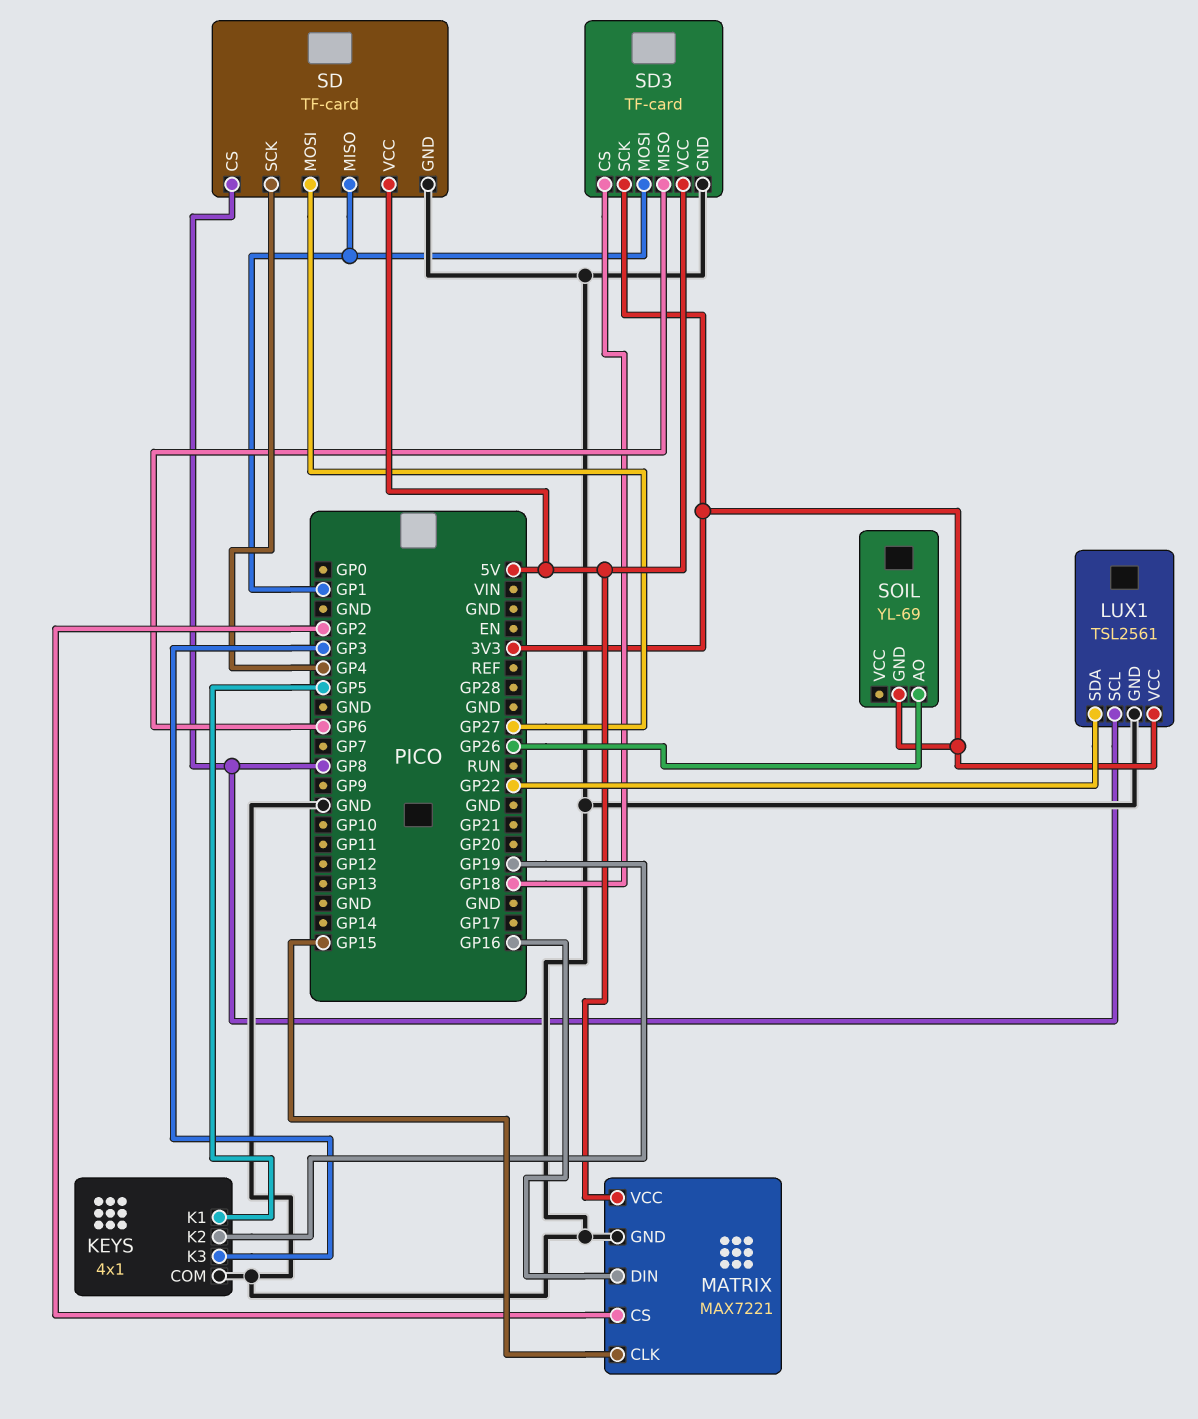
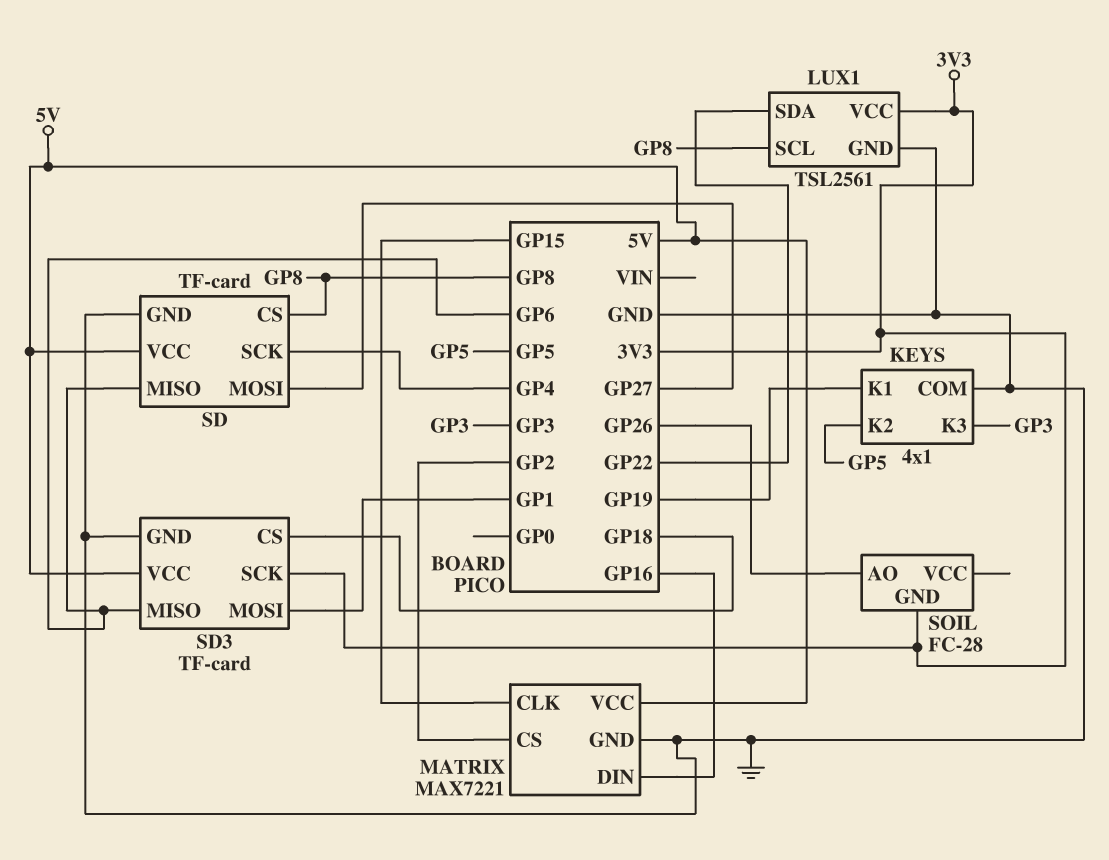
KEYS pin K1: GP5 -> GP19
KEYS pin K2: GP19 -> GP5
SD pin MISO: GP1 -> GP6
SOIL: YL-69 -> FC-28

